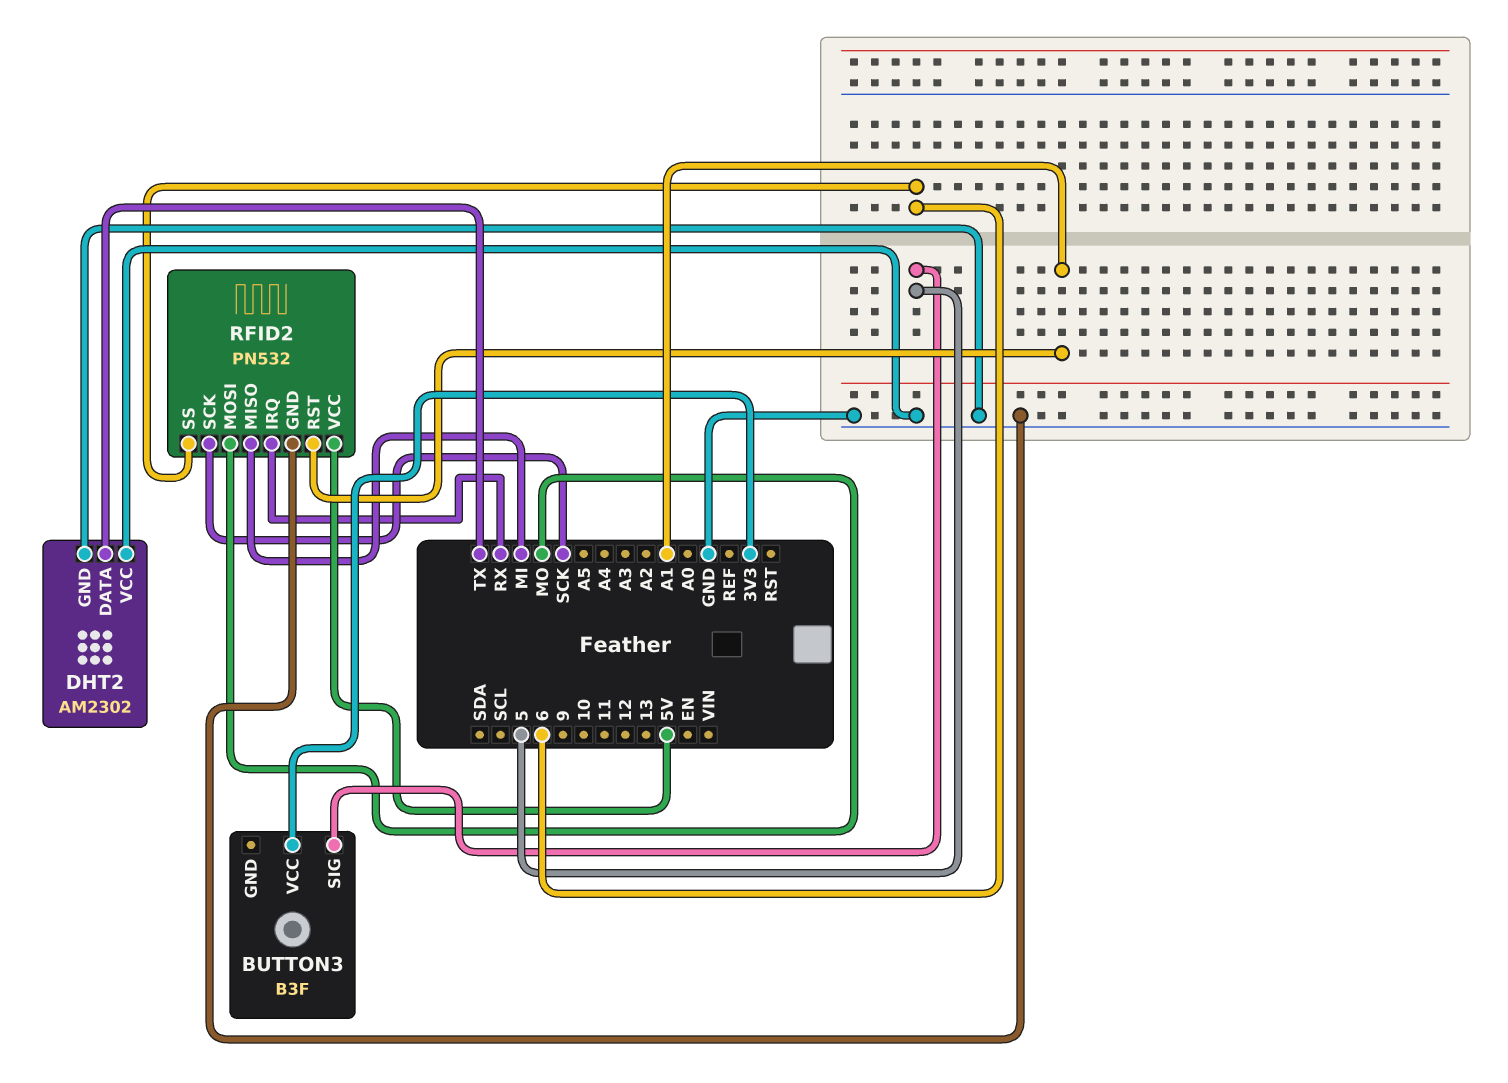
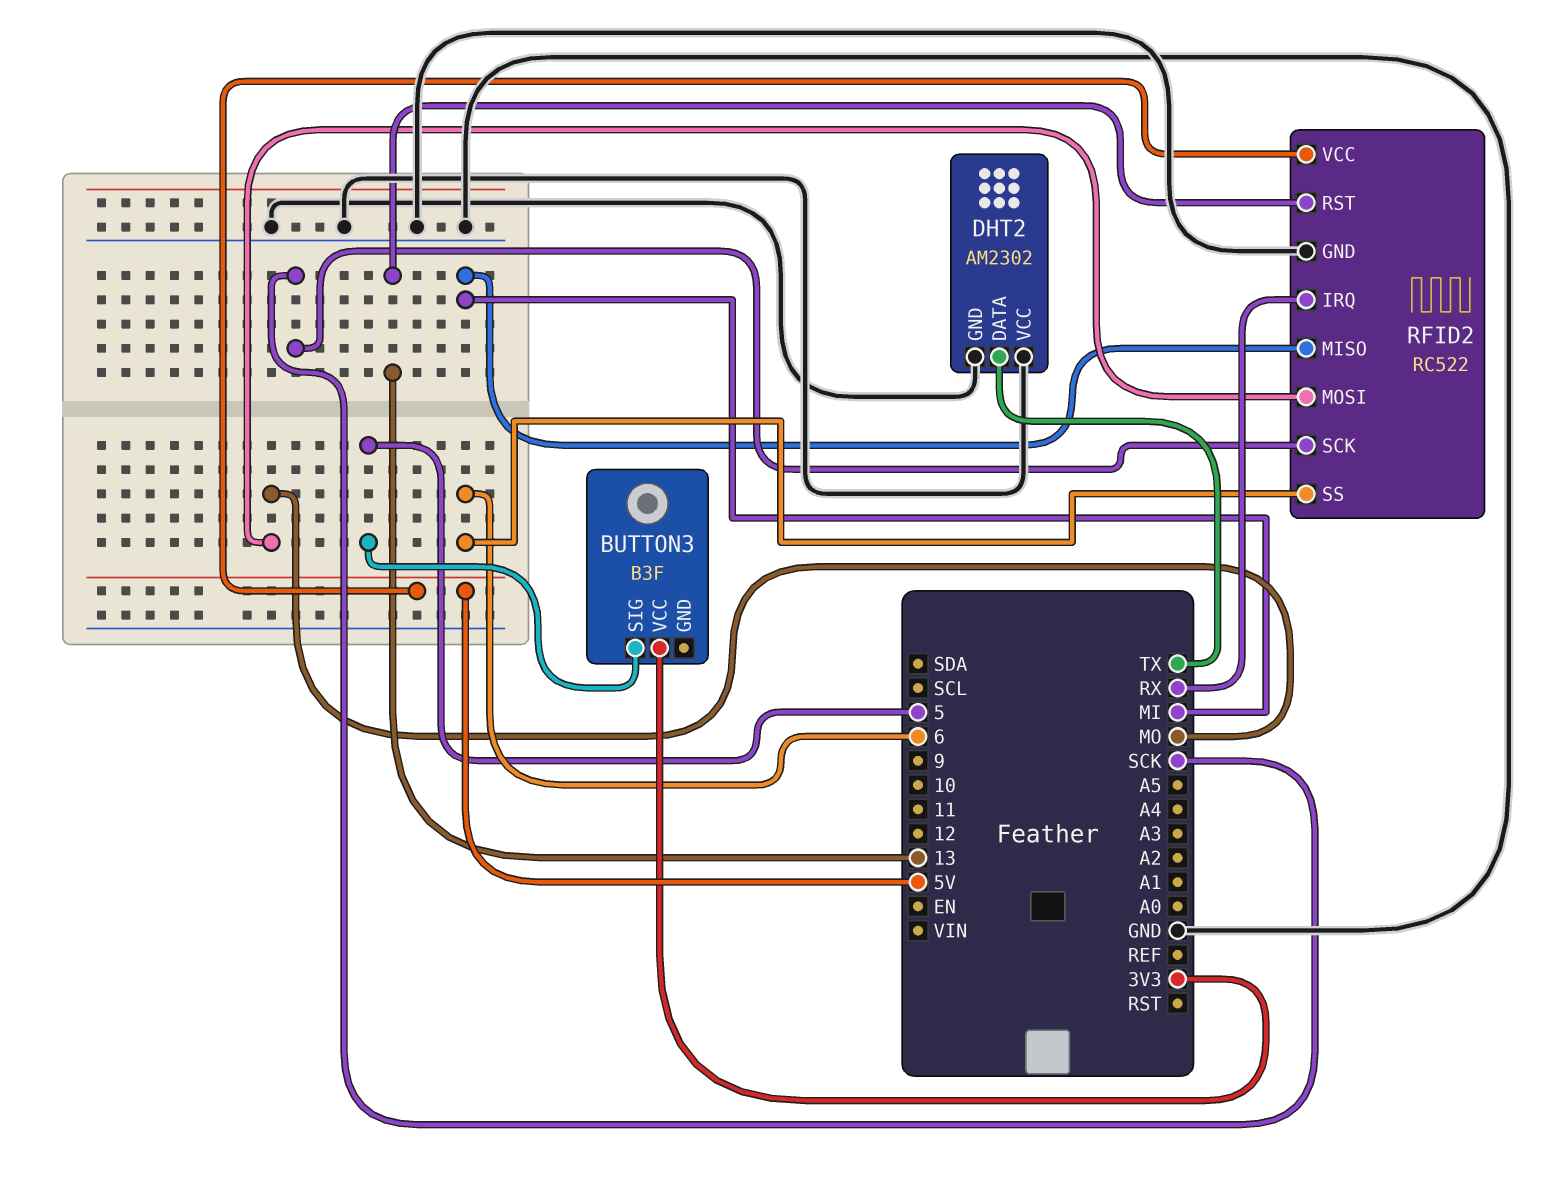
RFID2: PN532 -> RC522
RFID2 pin RST: A1 -> 13

